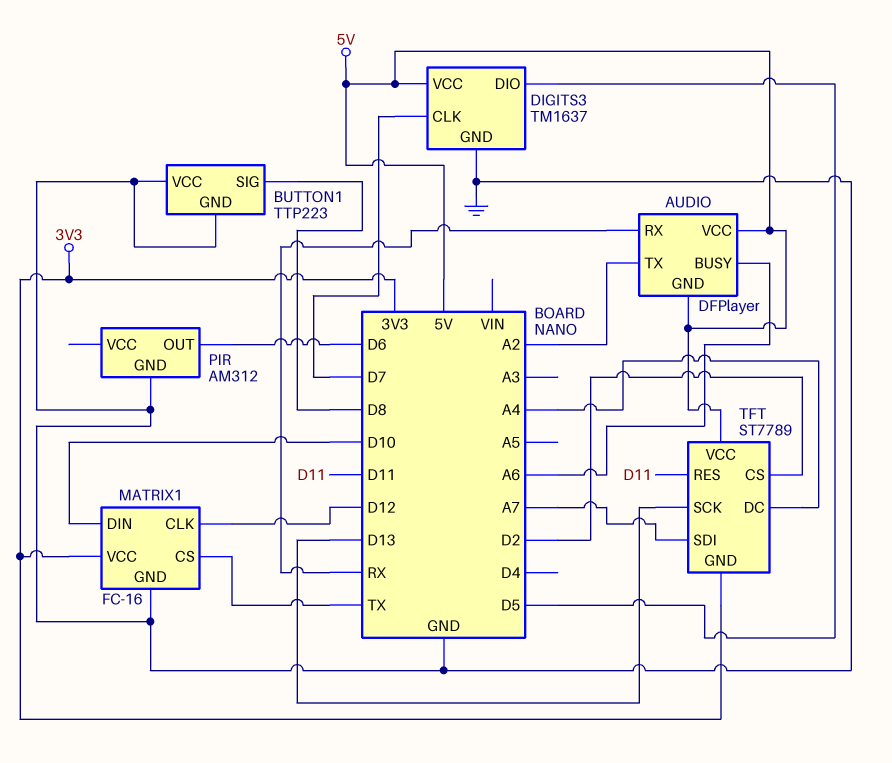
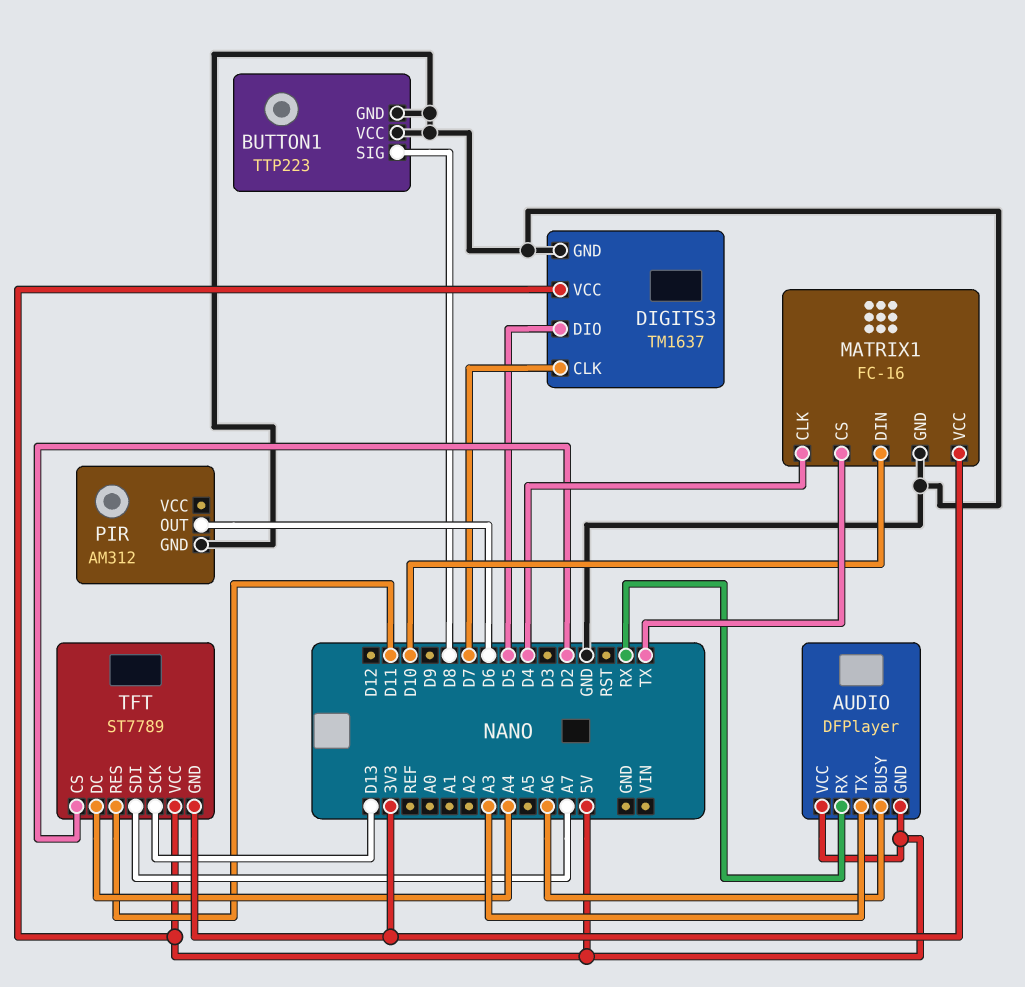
AUDIO pin TX: A2 -> A3
MATRIX1 pin CLK: D12 -> D4

